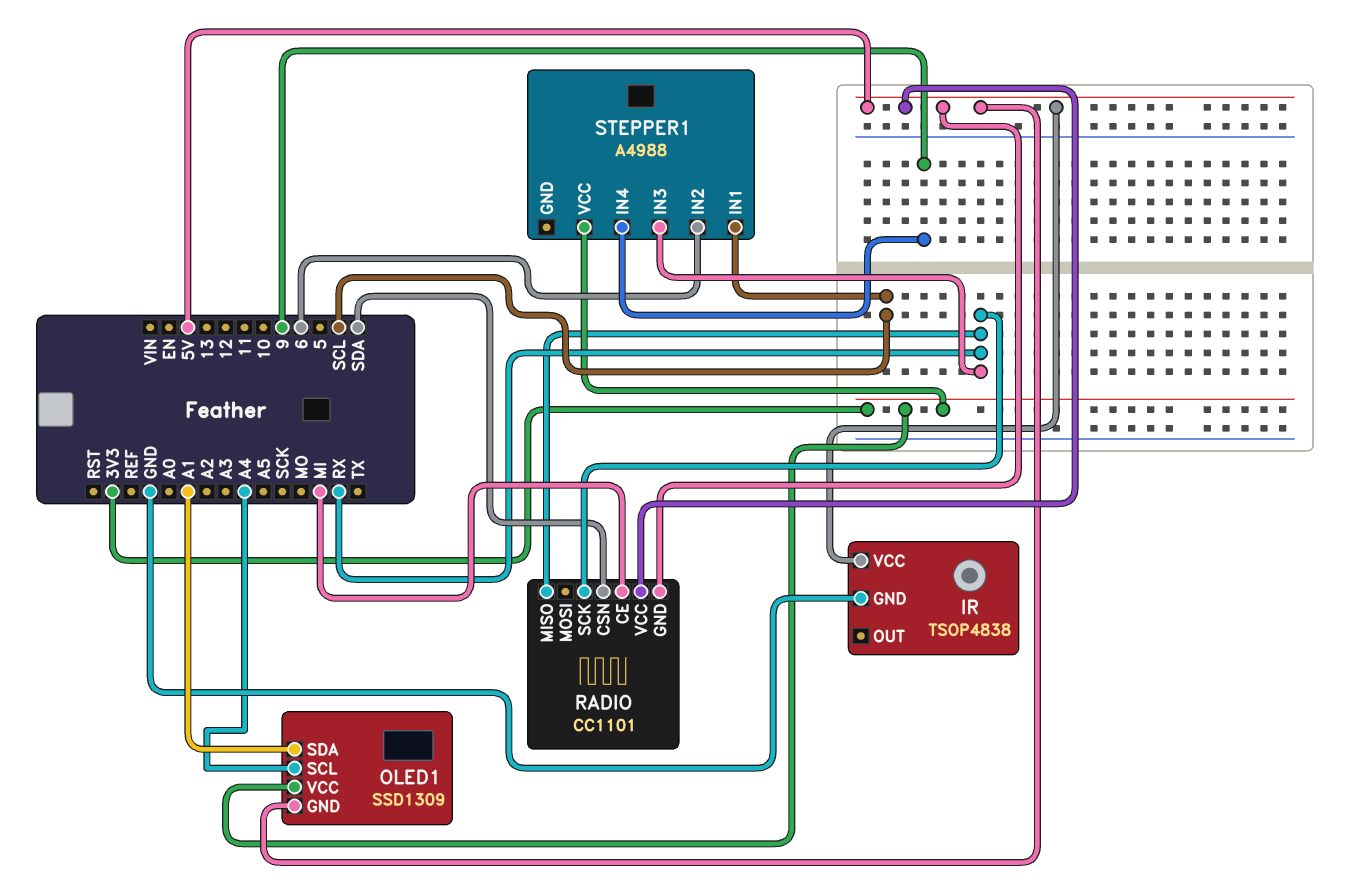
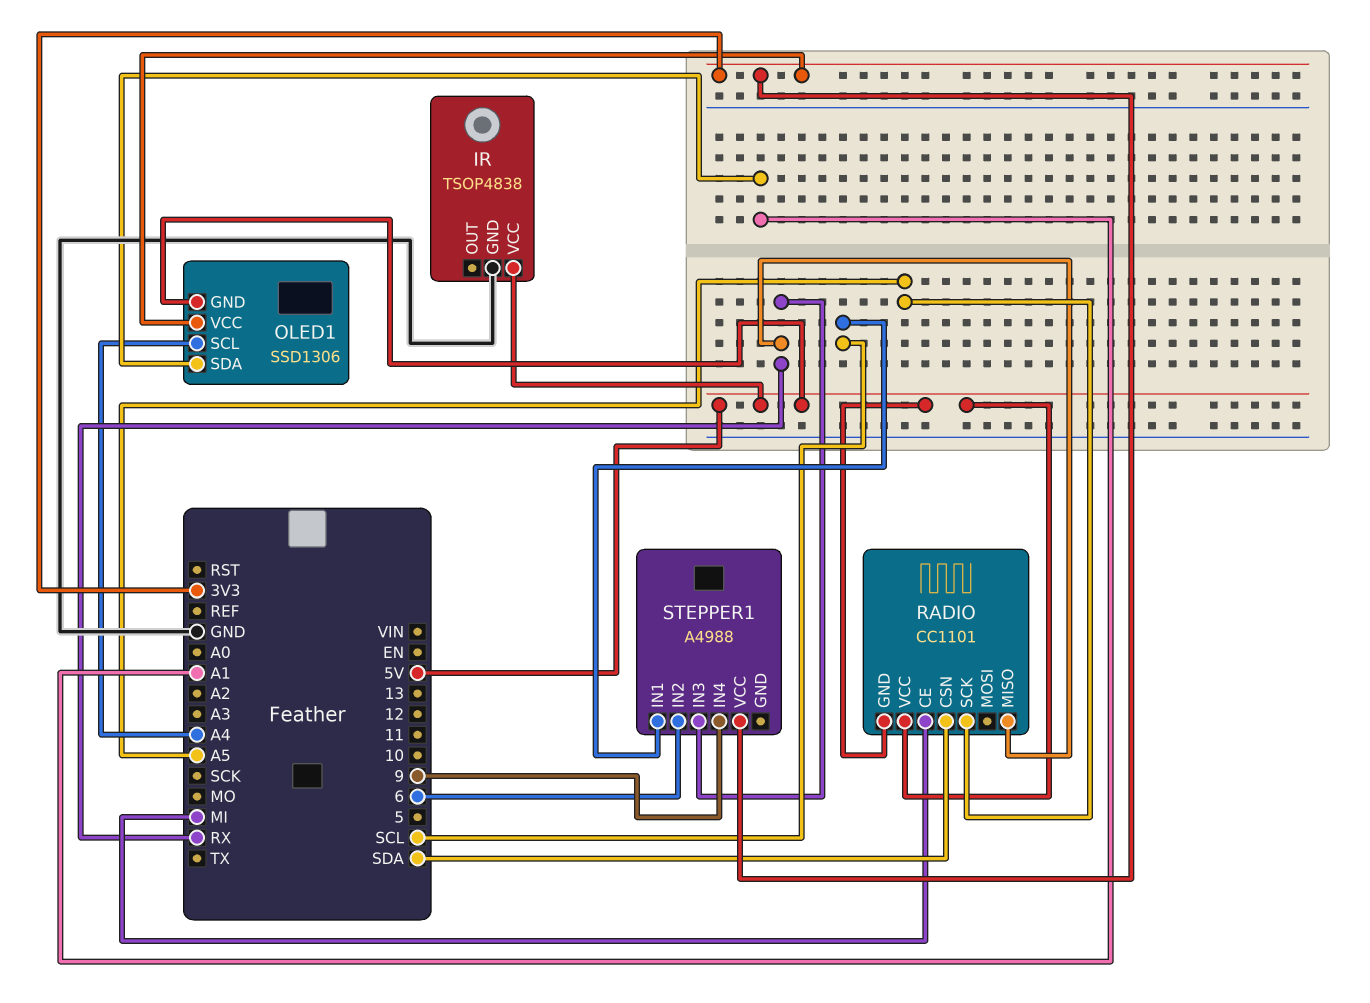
OLED1: SSD1309 -> SSD1306
RADIO pin SCK: RX -> A5

